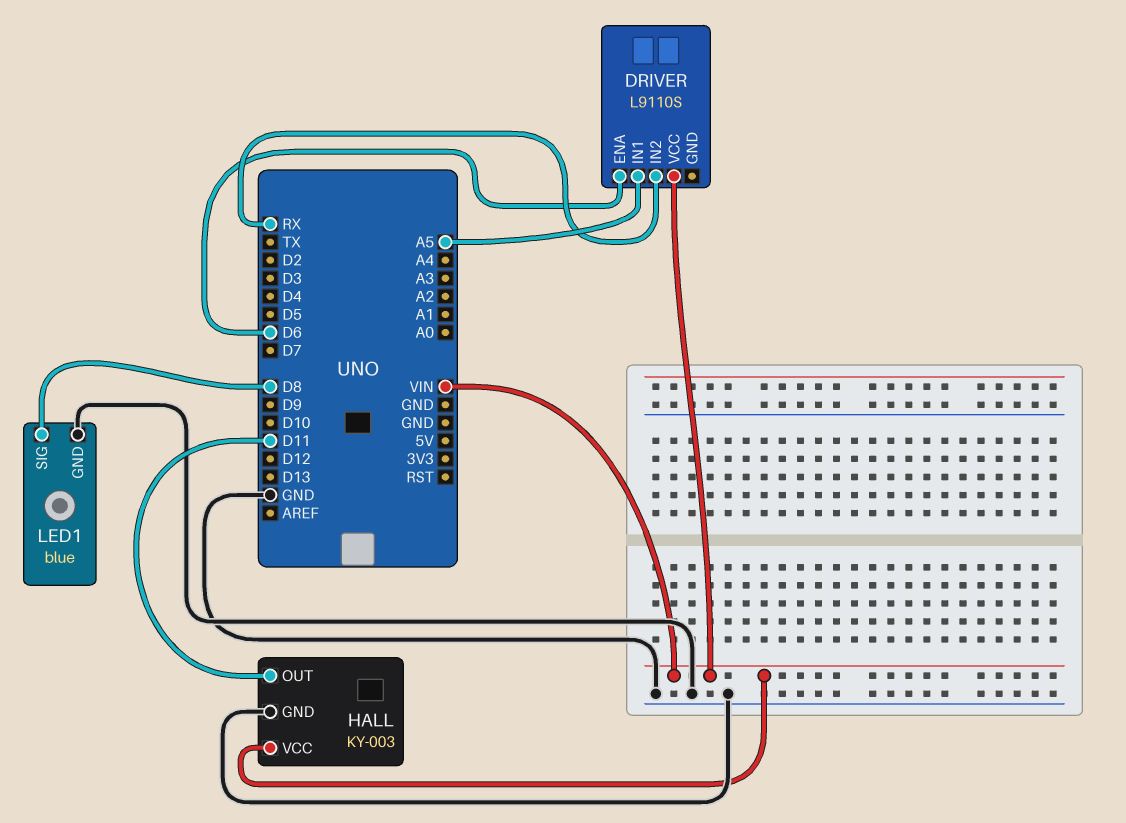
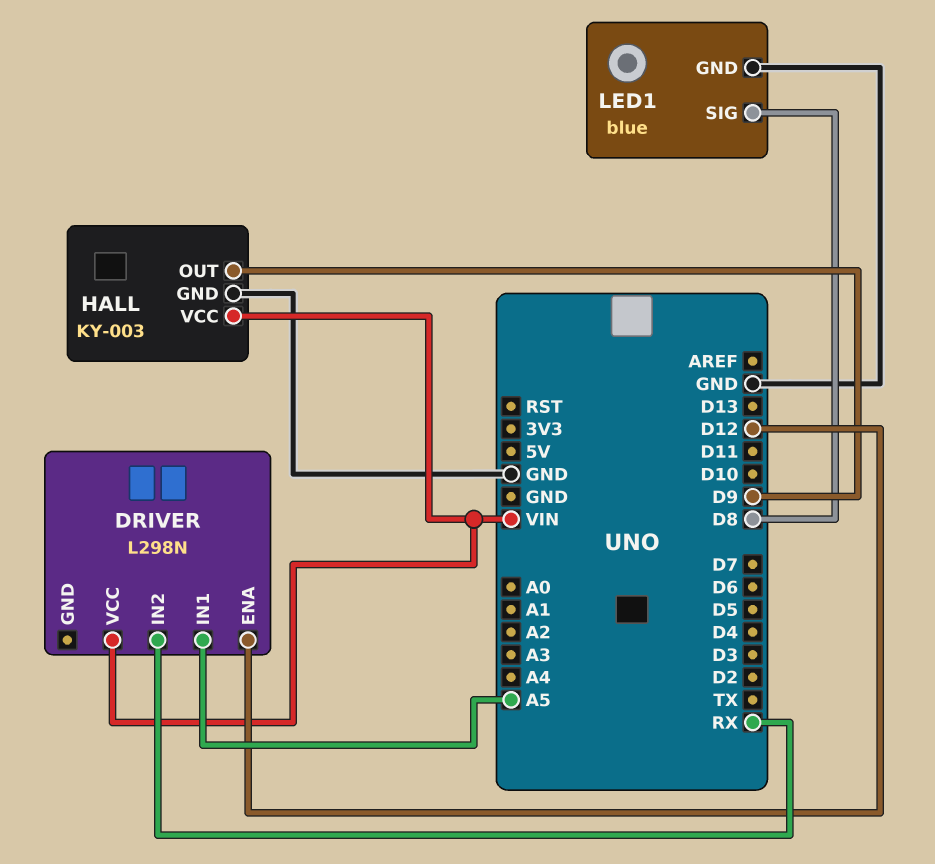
DRIVER: L9110S -> L298N
DRIVER pin ENA: D6 -> D12
HALL pin OUT: D11 -> D9

